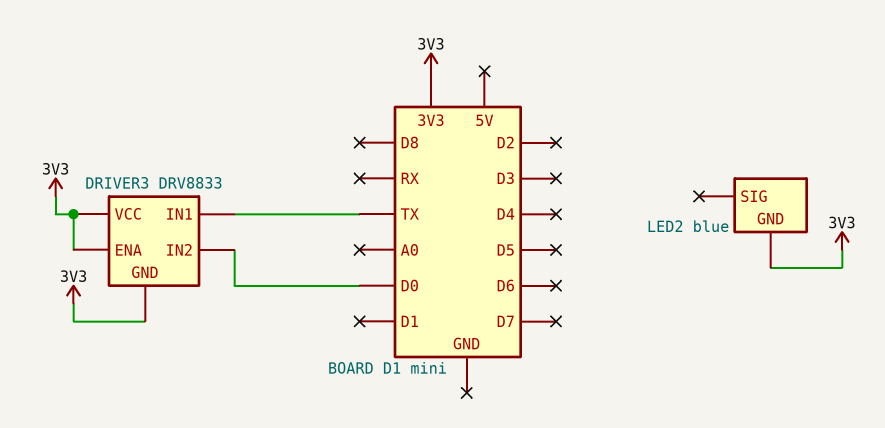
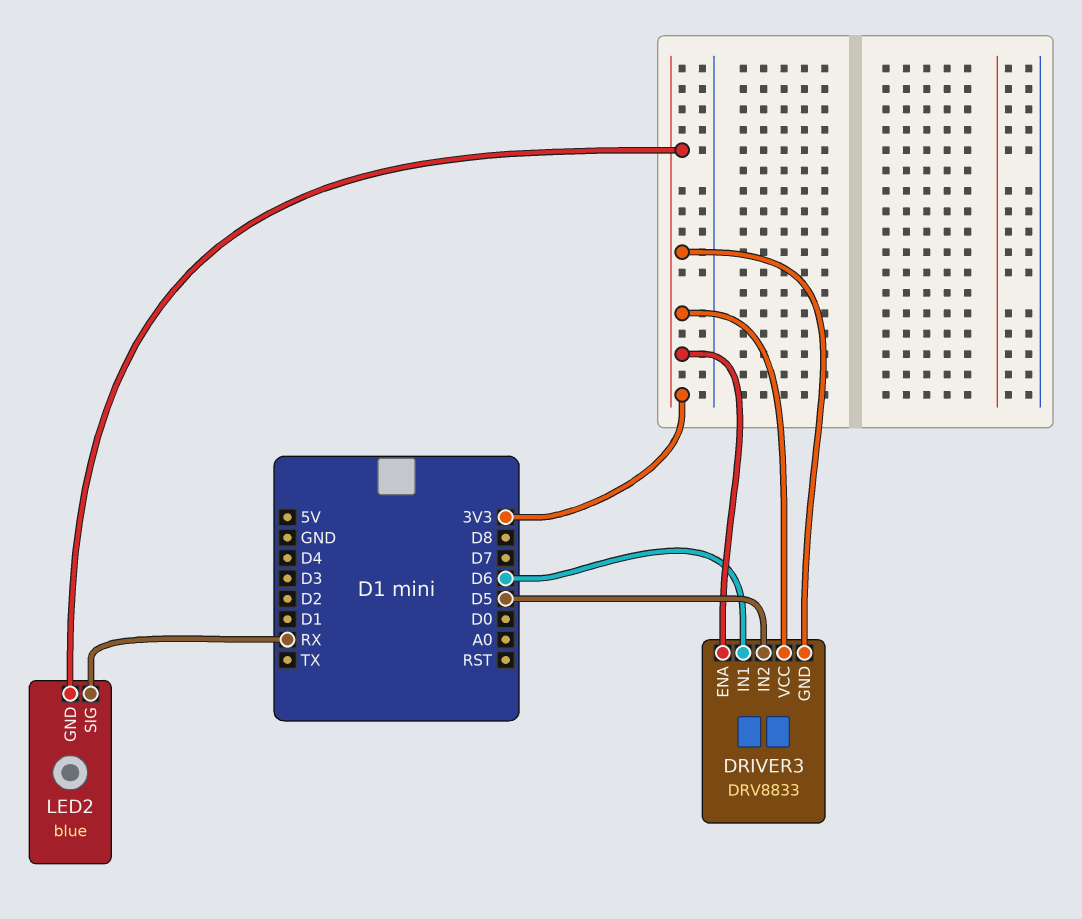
DRIVER3 pin IN1: TX -> D6
DRIVER3 pin IN2: D0 -> D5
LED2 pin SIG: none -> RX

